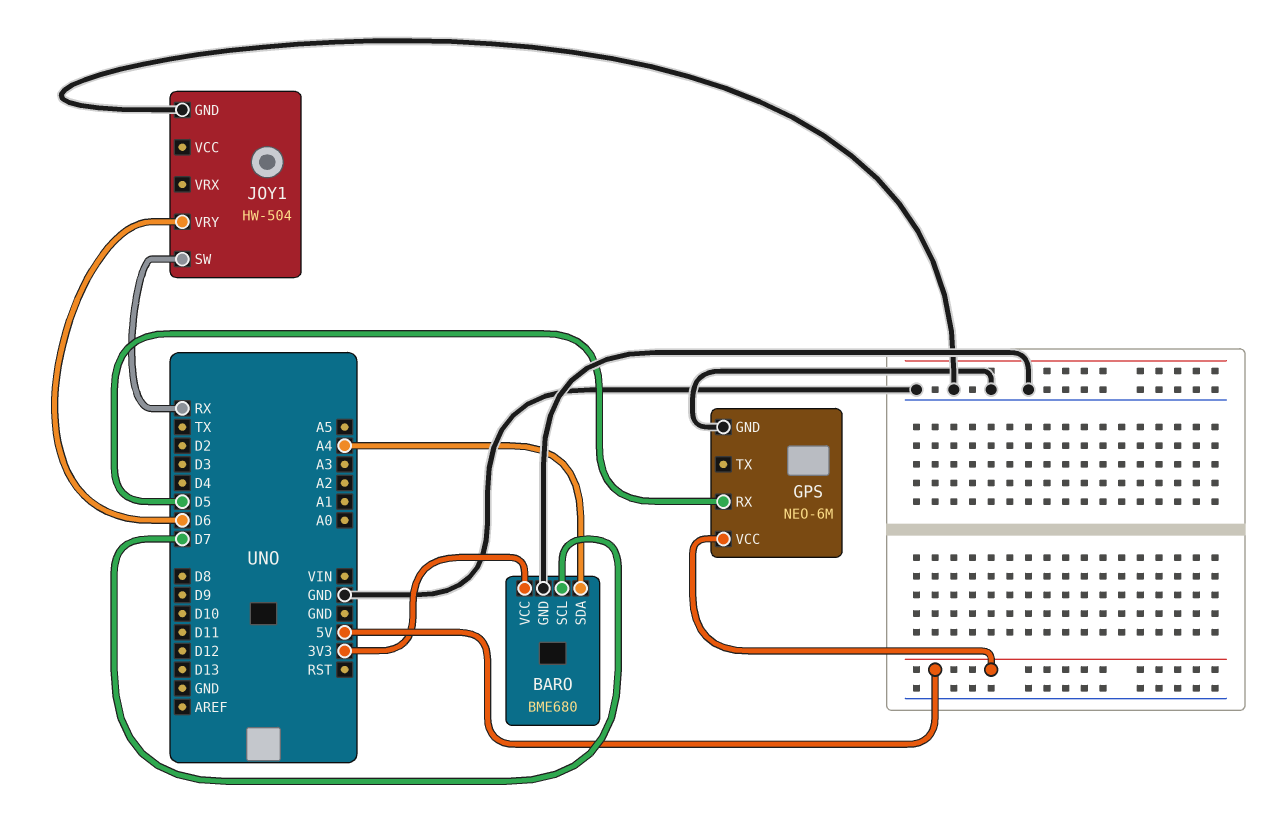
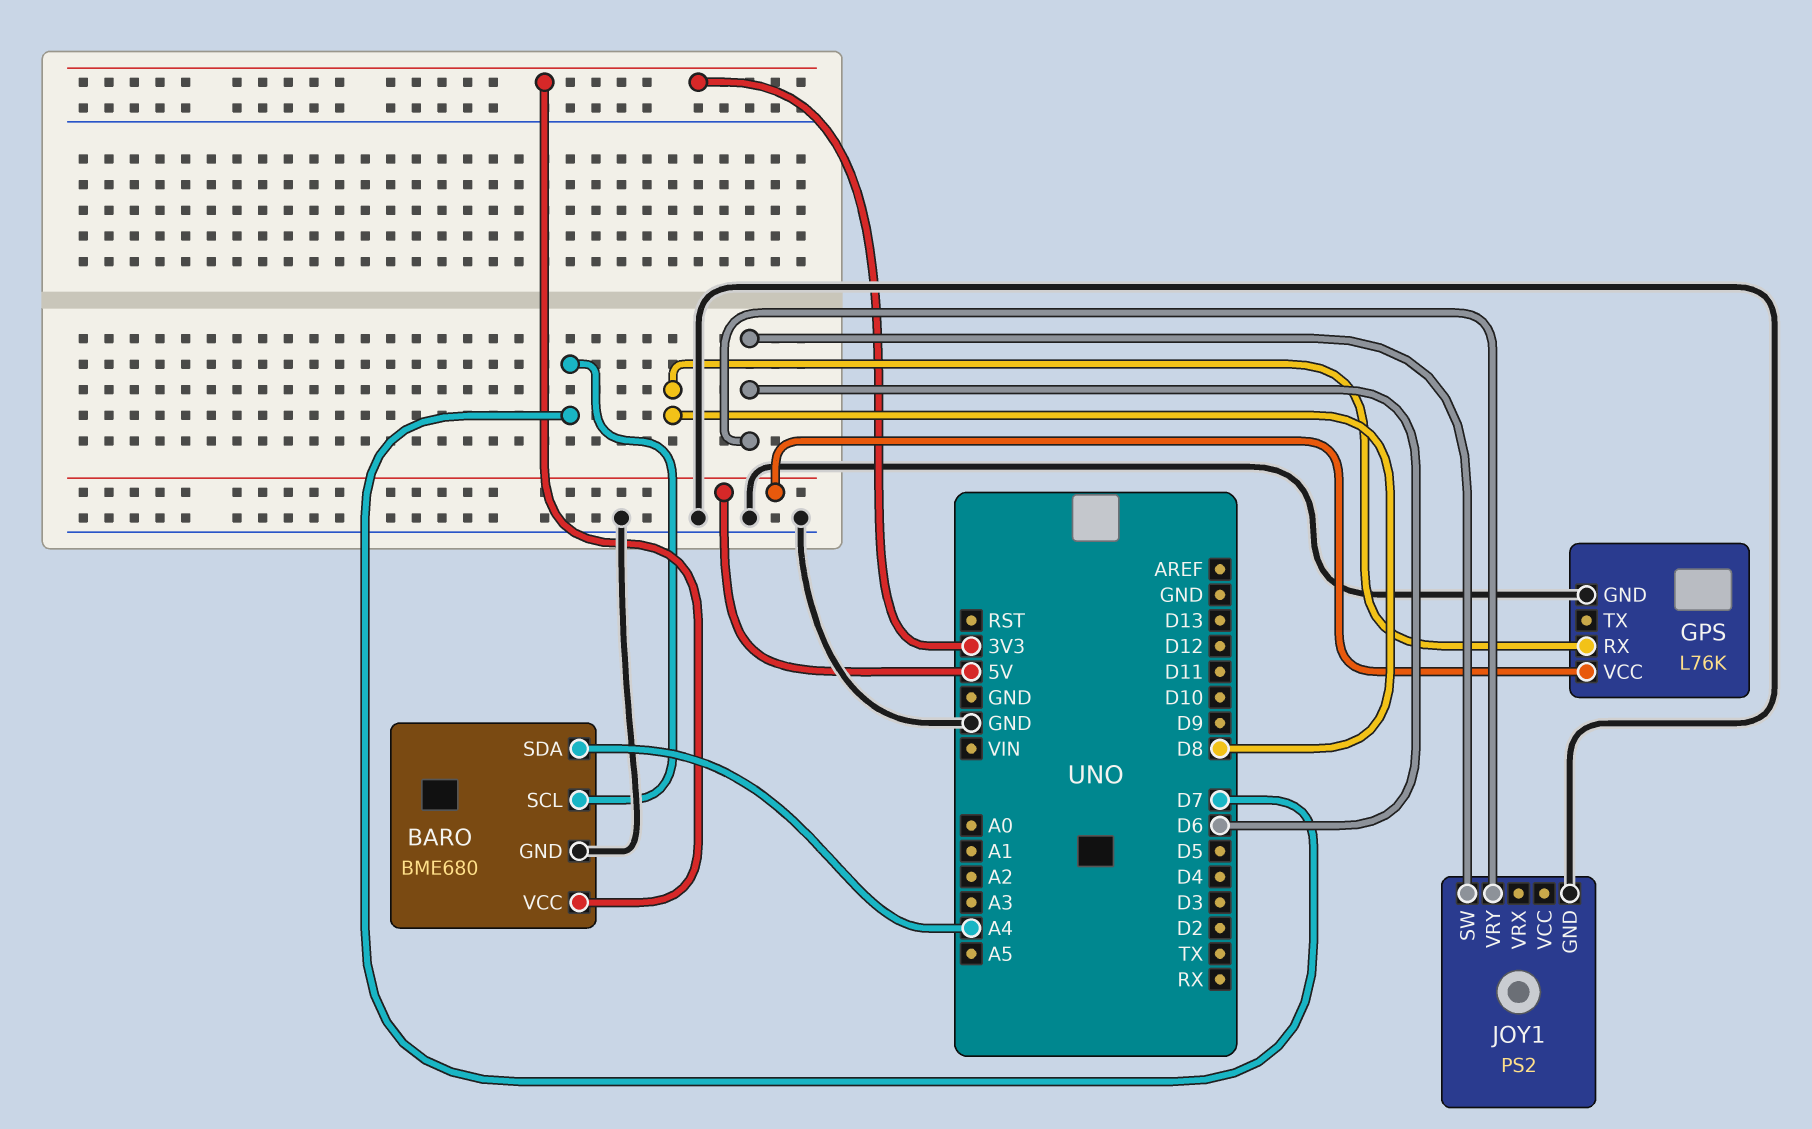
GPS: NEO-6M -> L76K
GPS pin RX: D5 -> D8
JOY1: HW-504 -> PS2
JOY1 pin SW: RX -> D6

